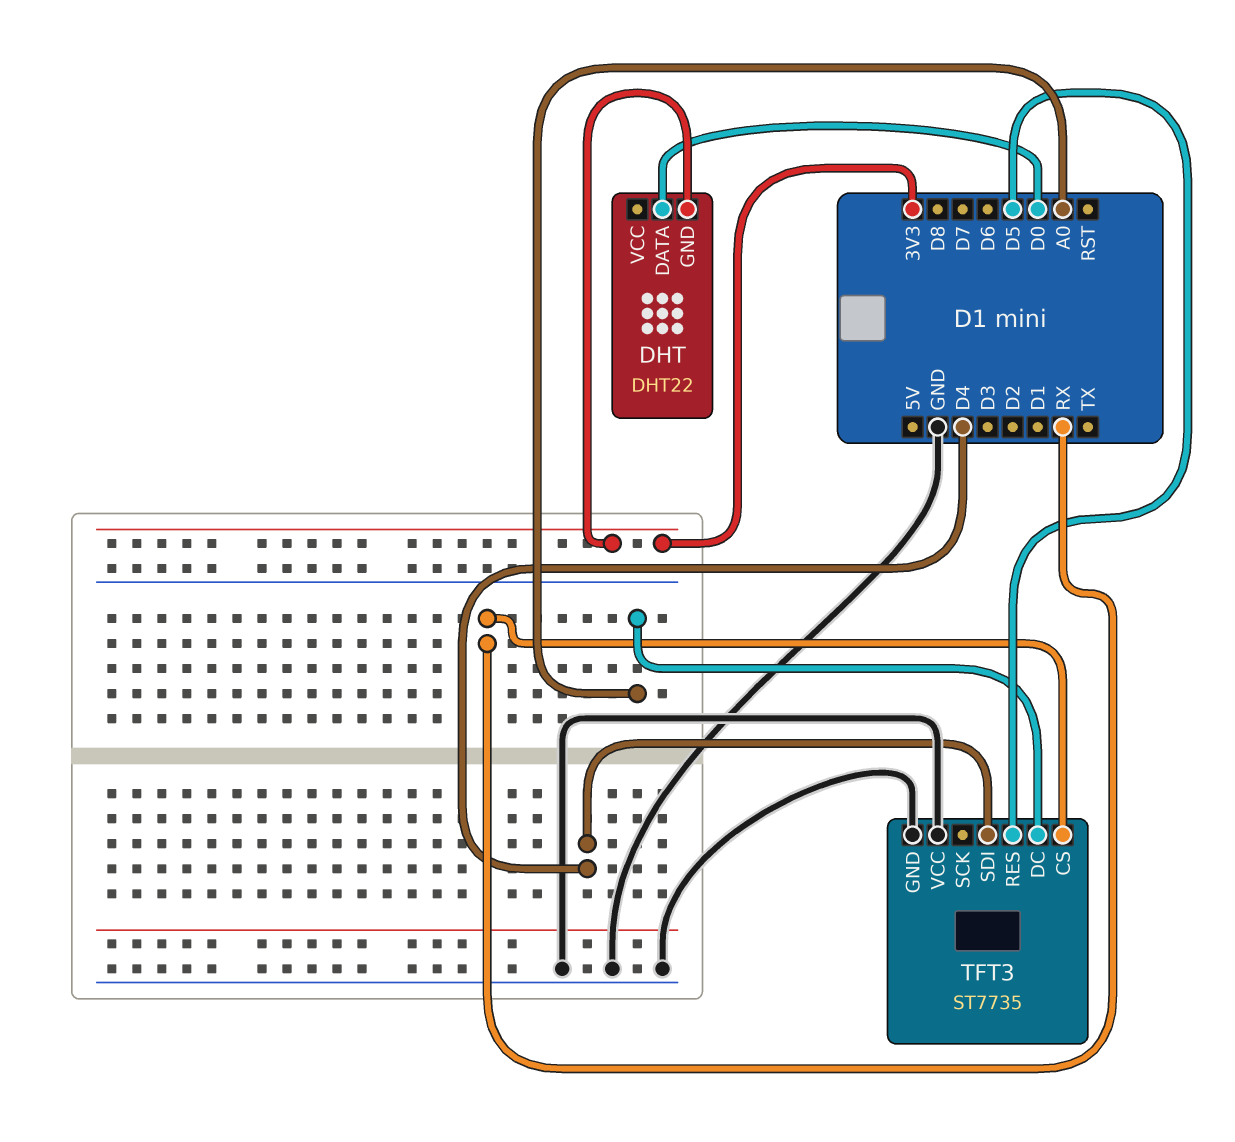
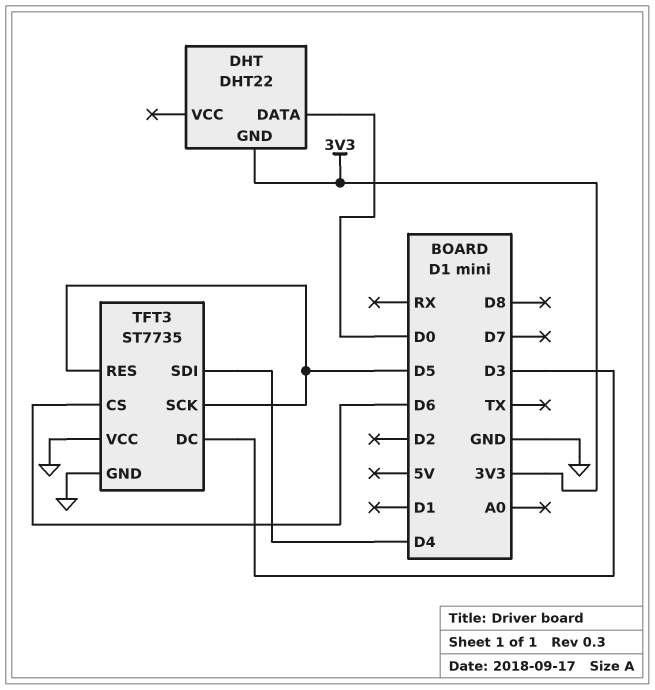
TFT3 pin CS: RX -> D6
TFT3 pin DC: A0 -> D3
TFT3 pin SCK: none -> D5

